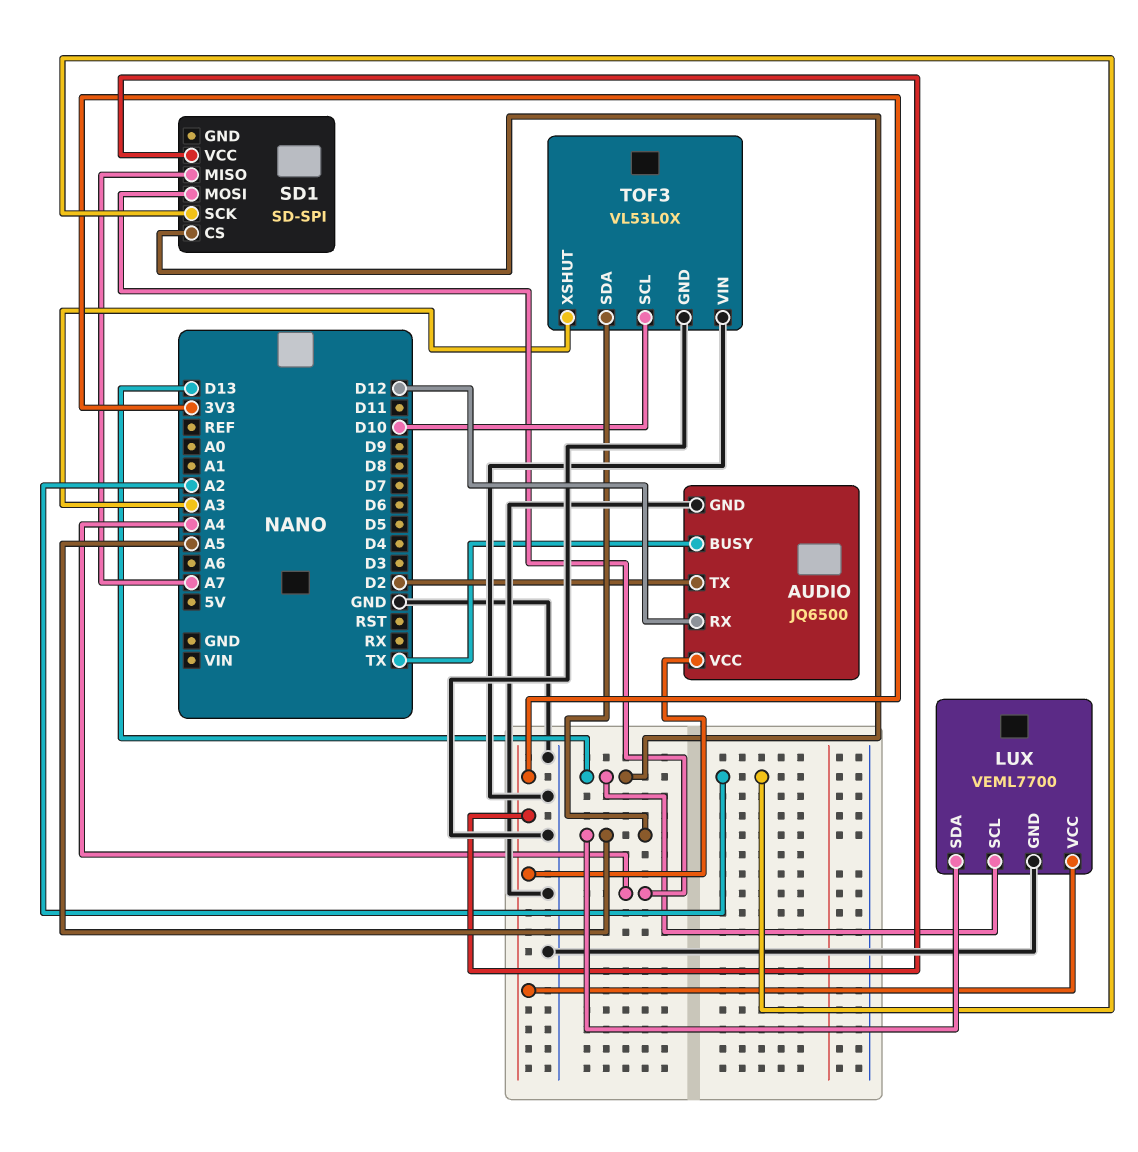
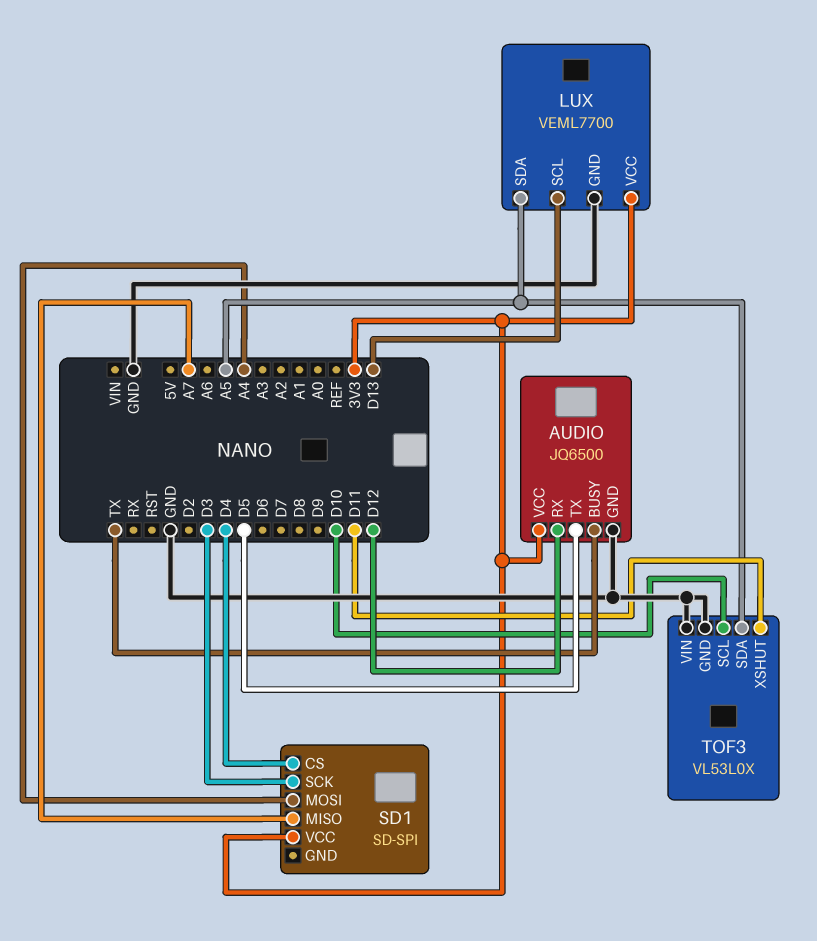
AUDIO pin TX: D2 -> D5
SD1 pin CS: D13 -> D4
SD1 pin SCK: A2 -> D3
TOF3 pin XSHUT: A3 -> D11

